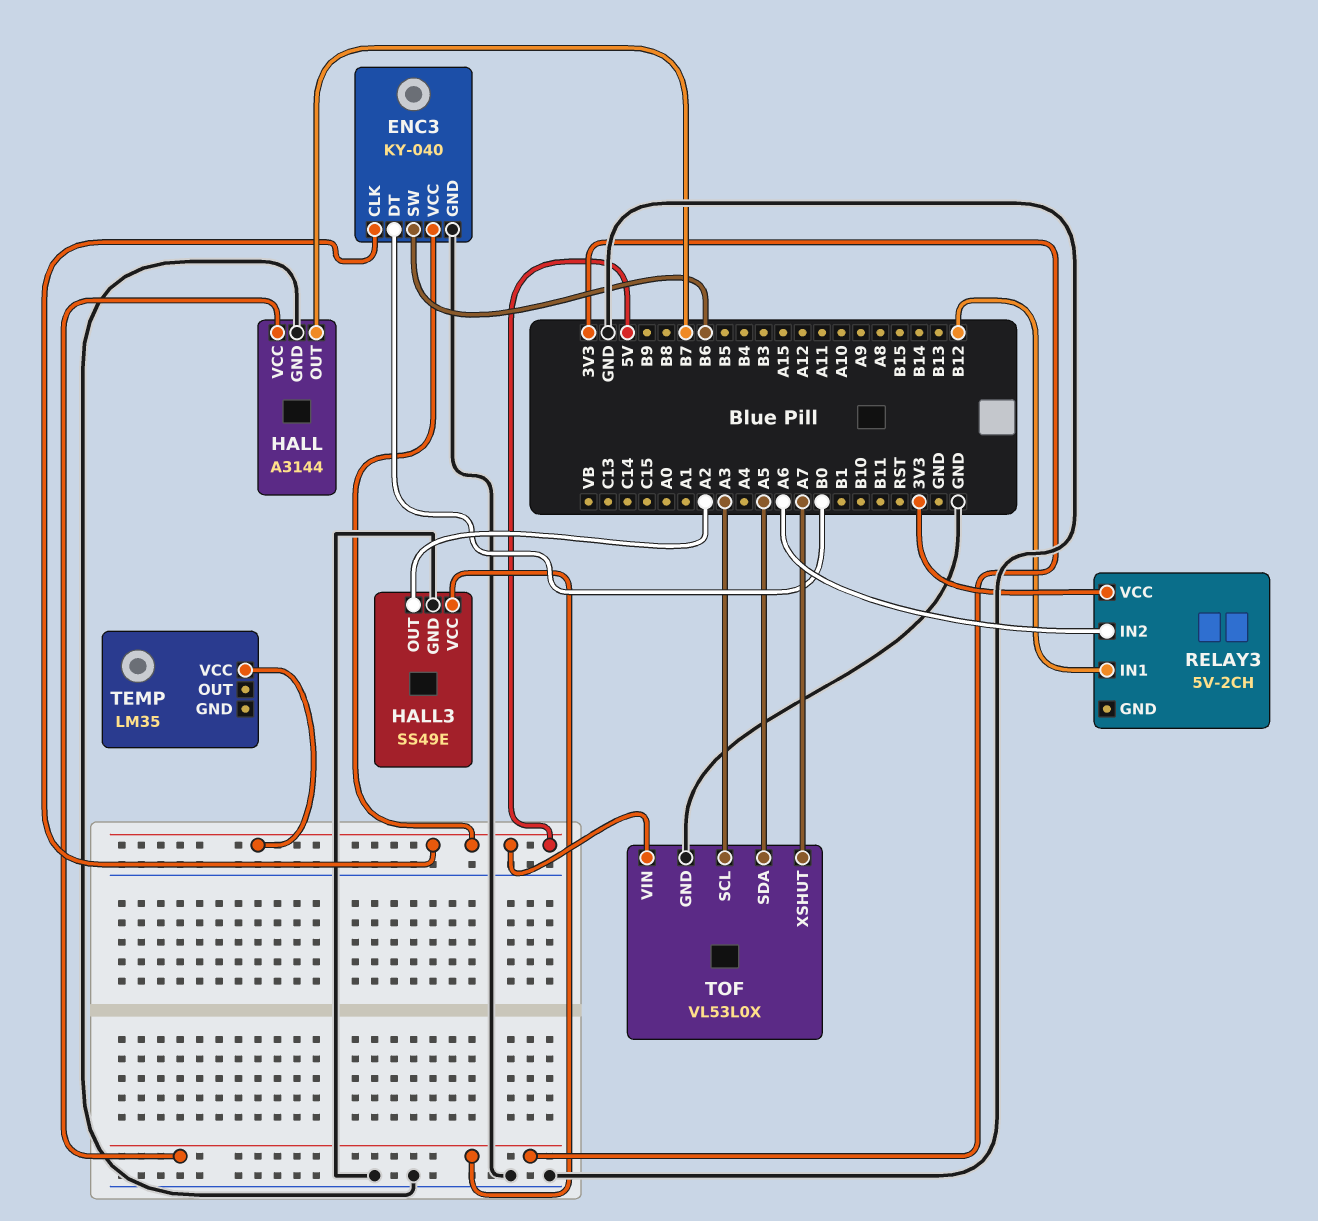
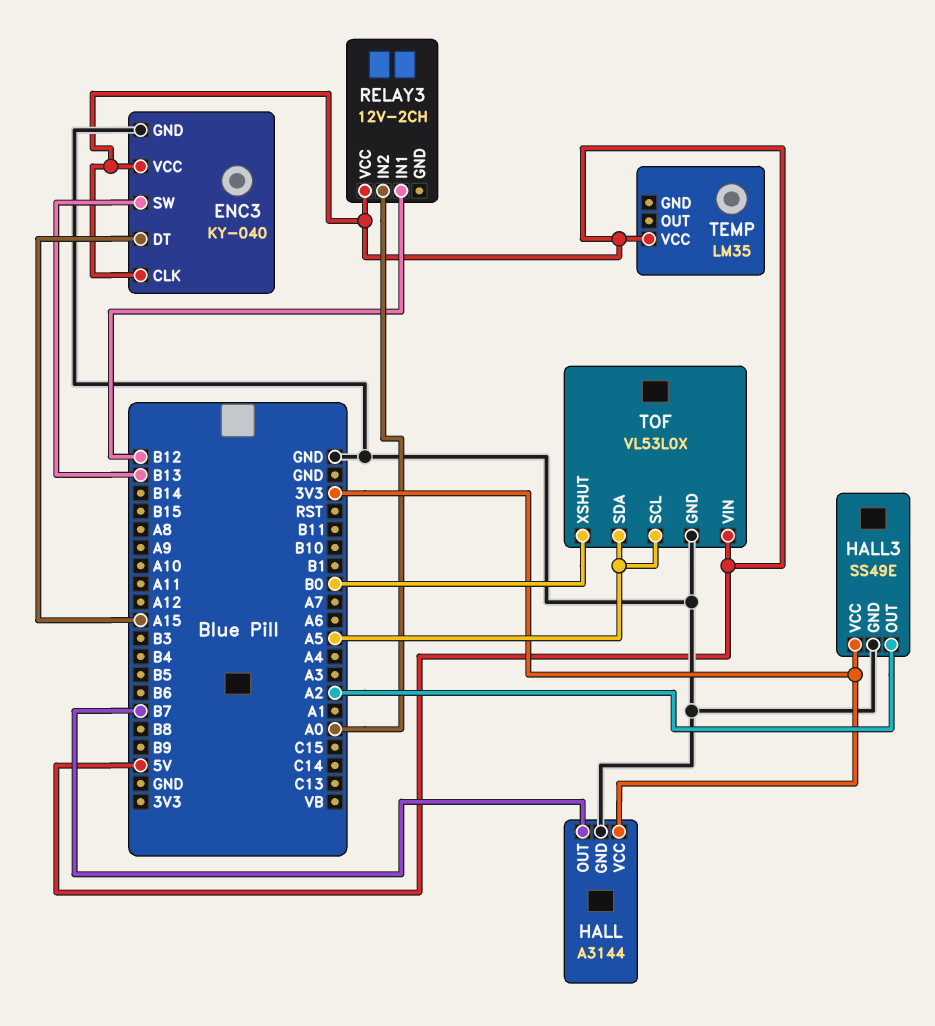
ENC3 pin DT: B0 -> A15
ENC3 pin SW: B6 -> B13
RELAY3: 5V-2CH -> 12V-2CH
RELAY3 pin IN2: A6 -> A0
RELAY3 pin VCC: 3V3 -> 5V
TOF pin SCL: A3 -> A5
TOF pin XSHUT: A7 -> B0

